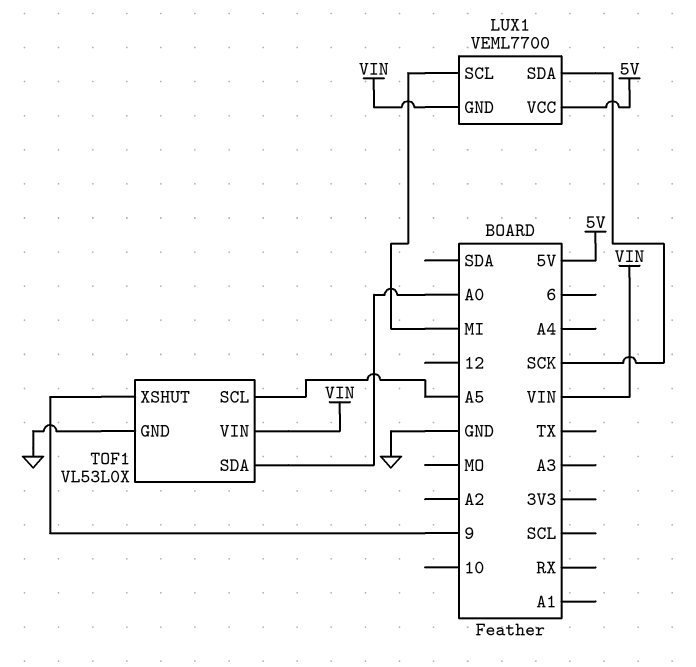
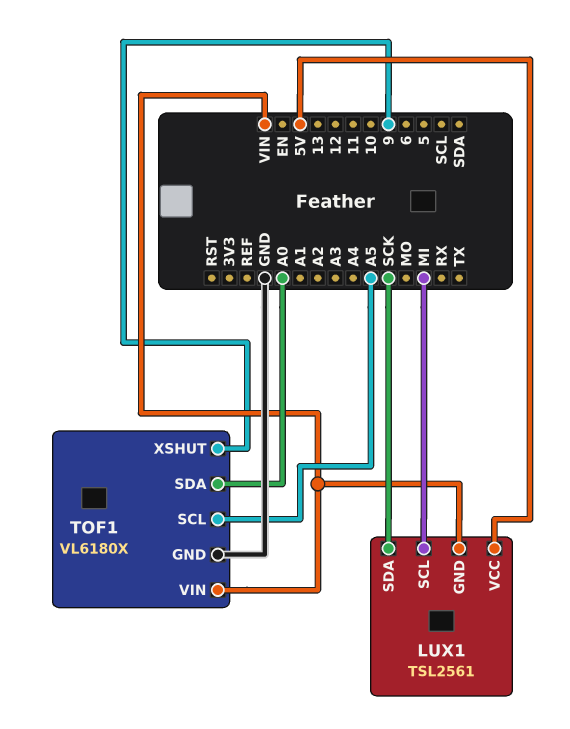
LUX1: VEML7700 -> TSL2561
TOF1: VL53L0X -> VL6180X

